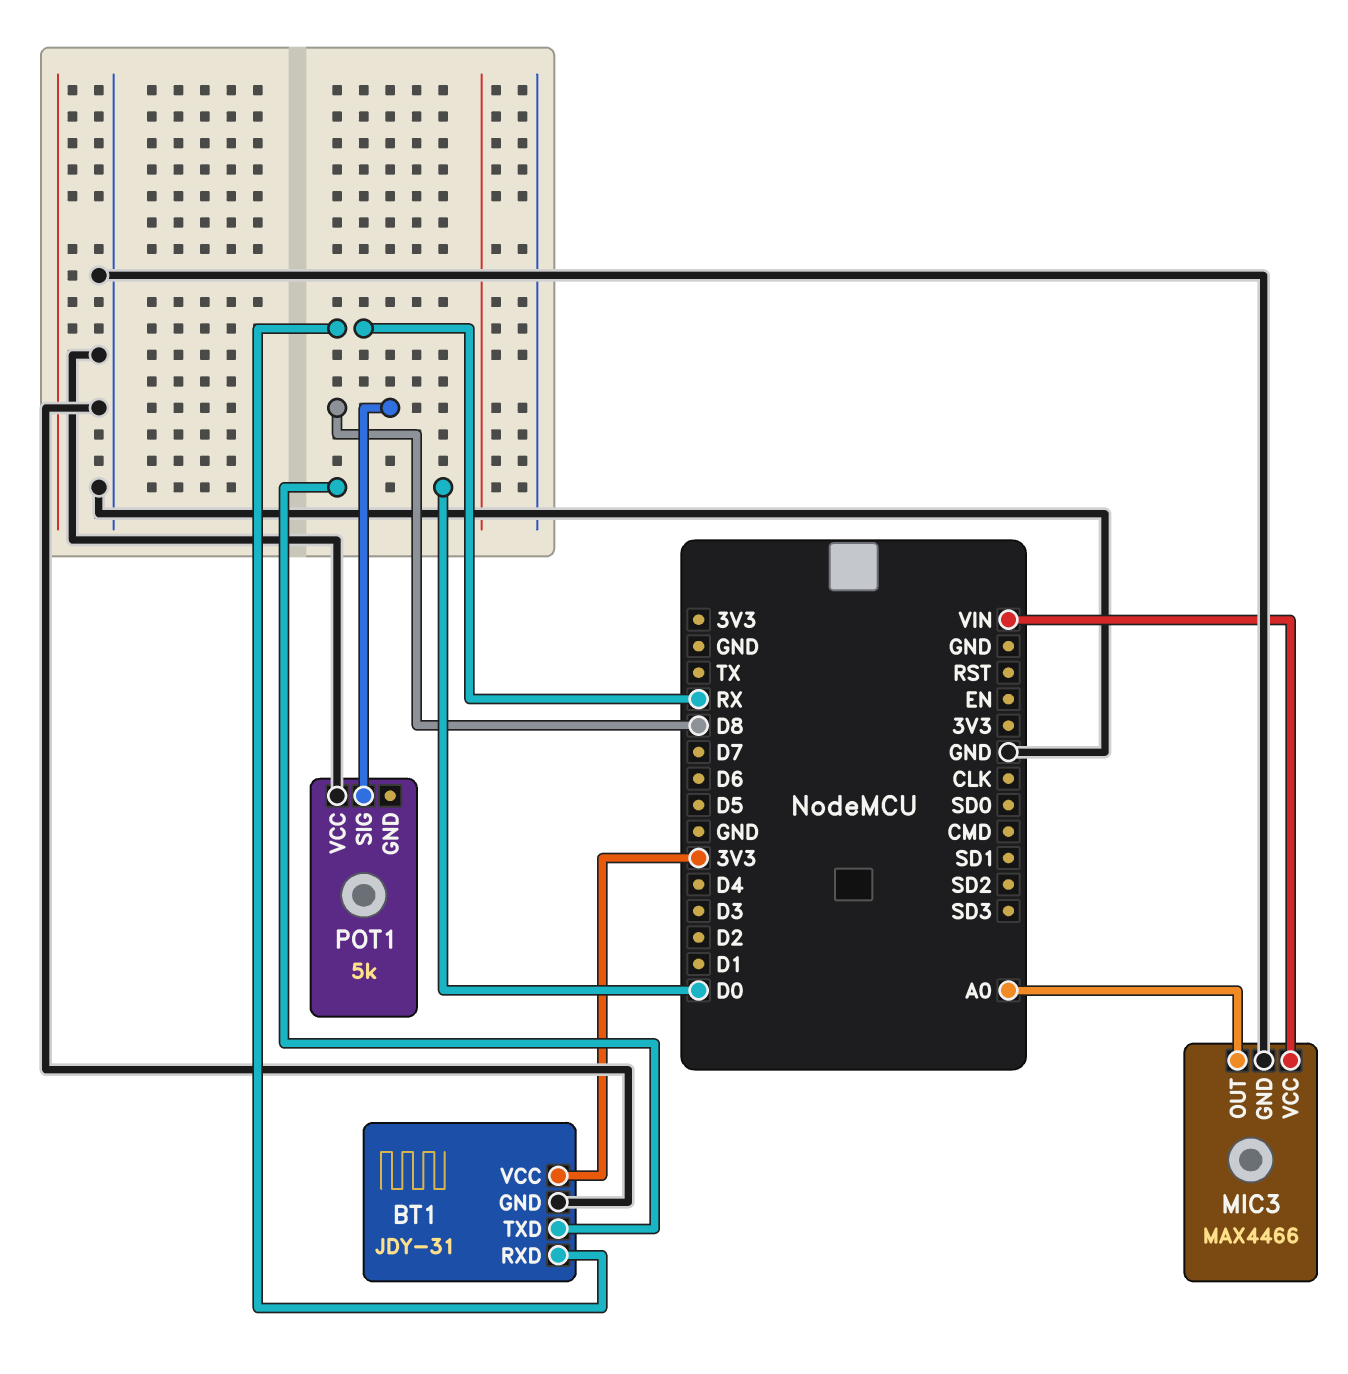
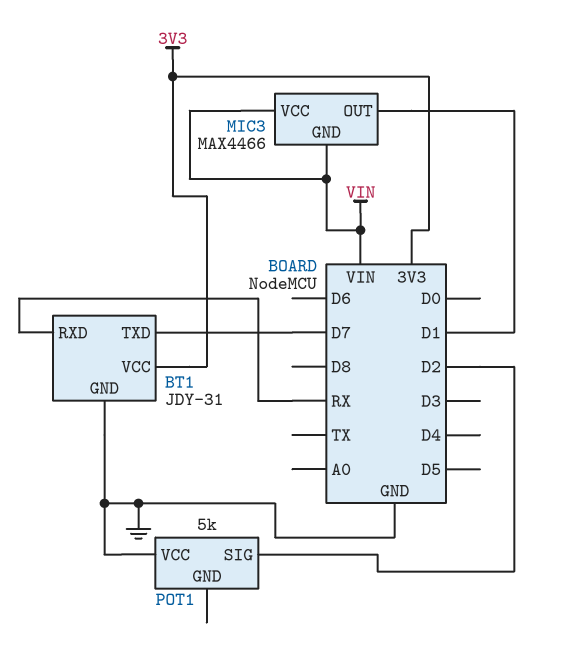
BT1 pin TXD: D0 -> D7
MIC3 pin GND: GND -> VIN
MIC3 pin OUT: A0 -> D1
POT1 pin SIG: D8 -> D2

